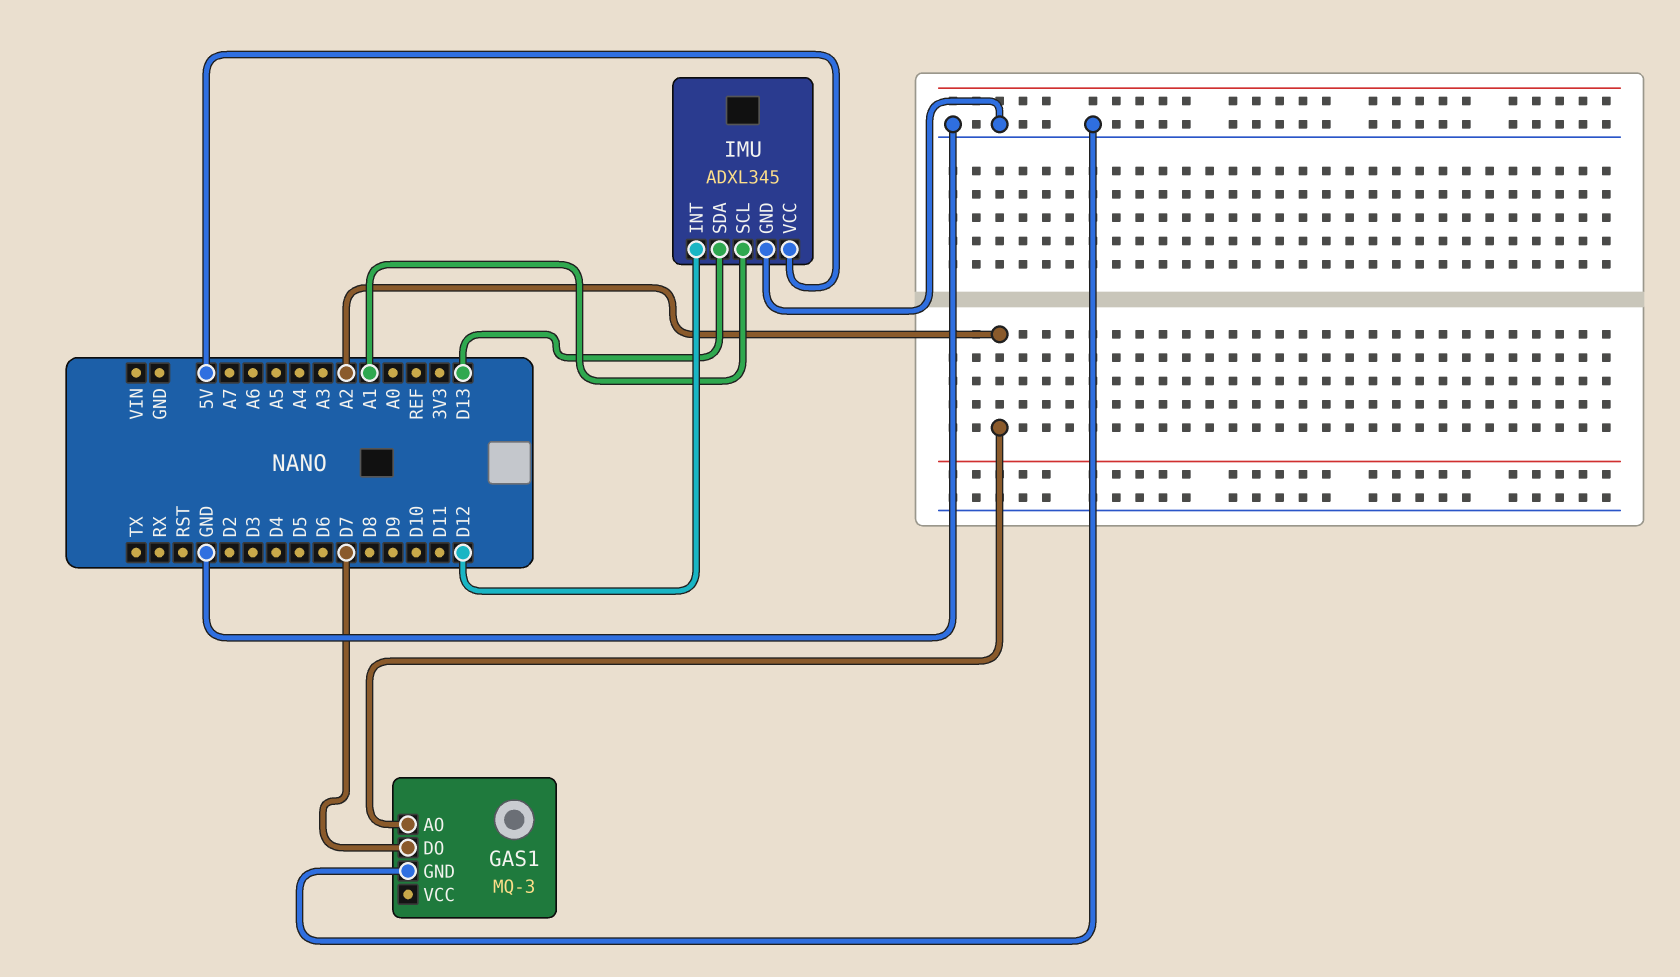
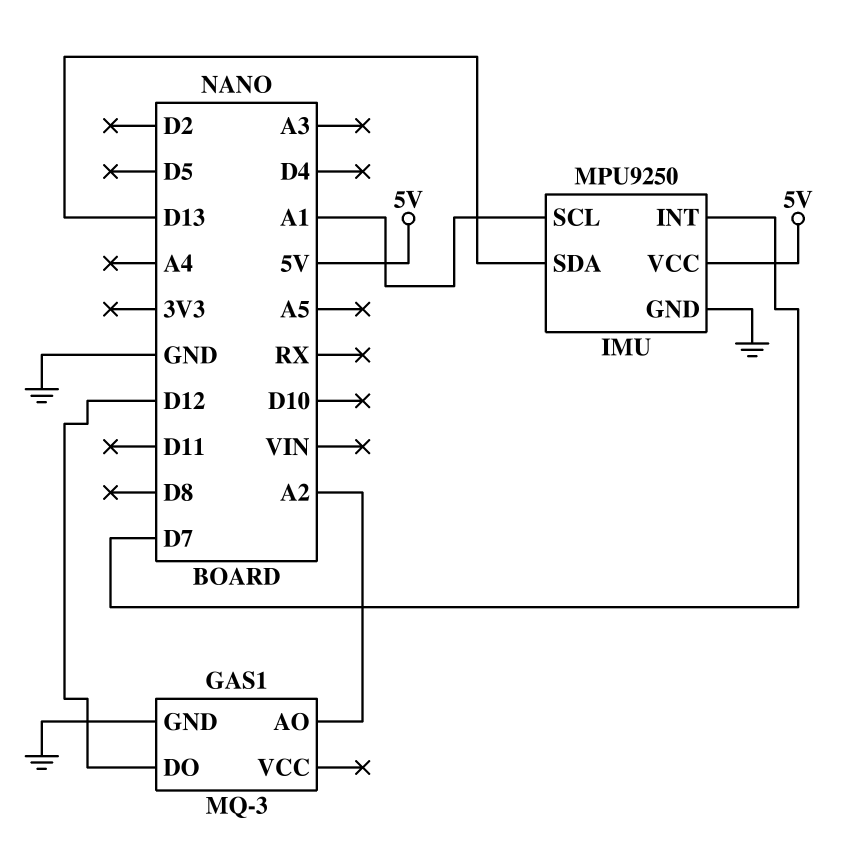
GAS1 pin DO: D7 -> D12
IMU: ADXL345 -> MPU9250
IMU pin INT: D12 -> D7

